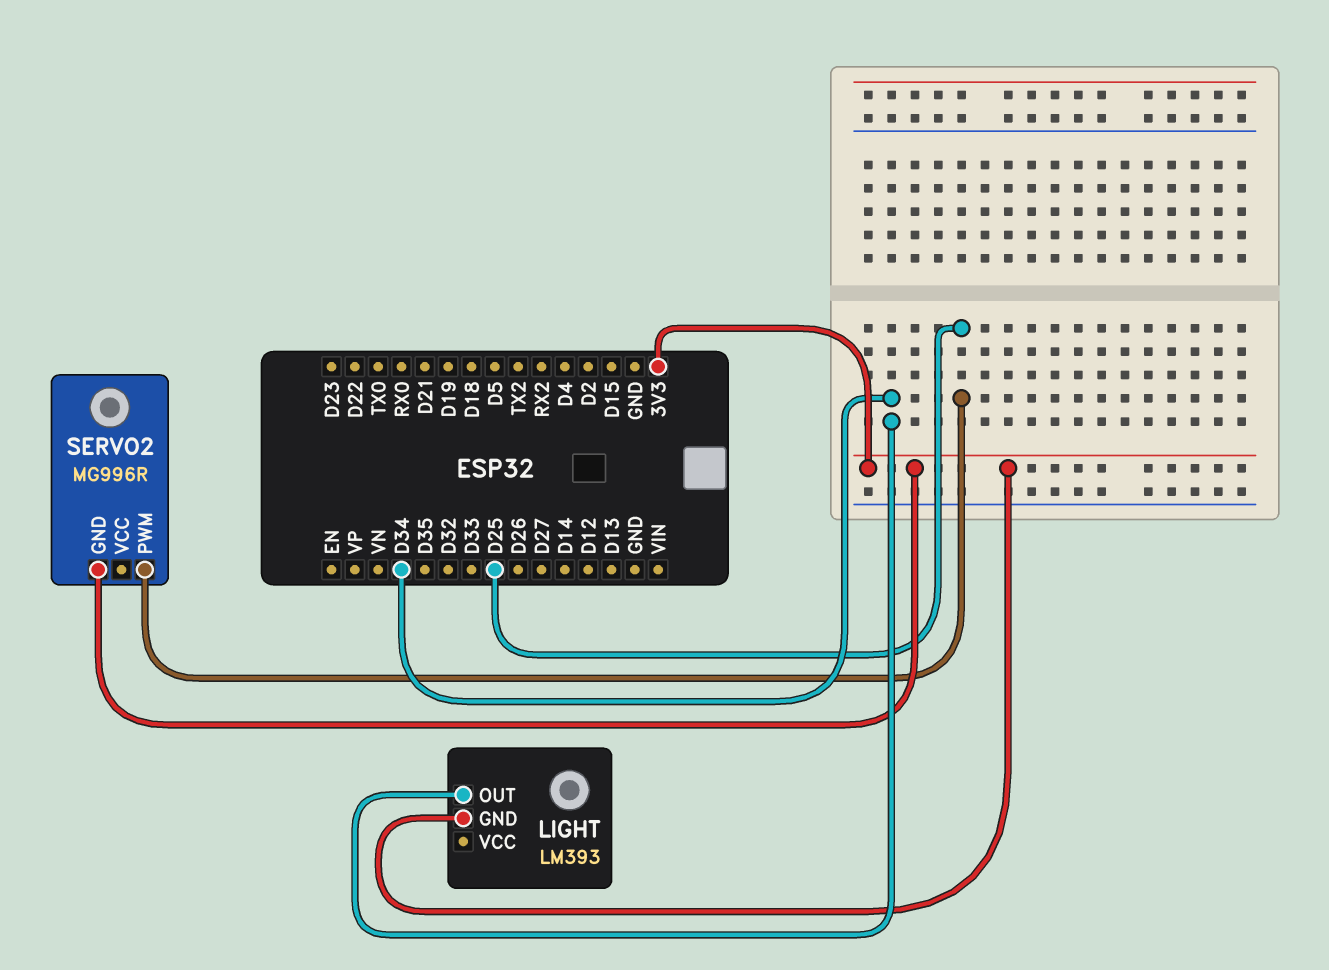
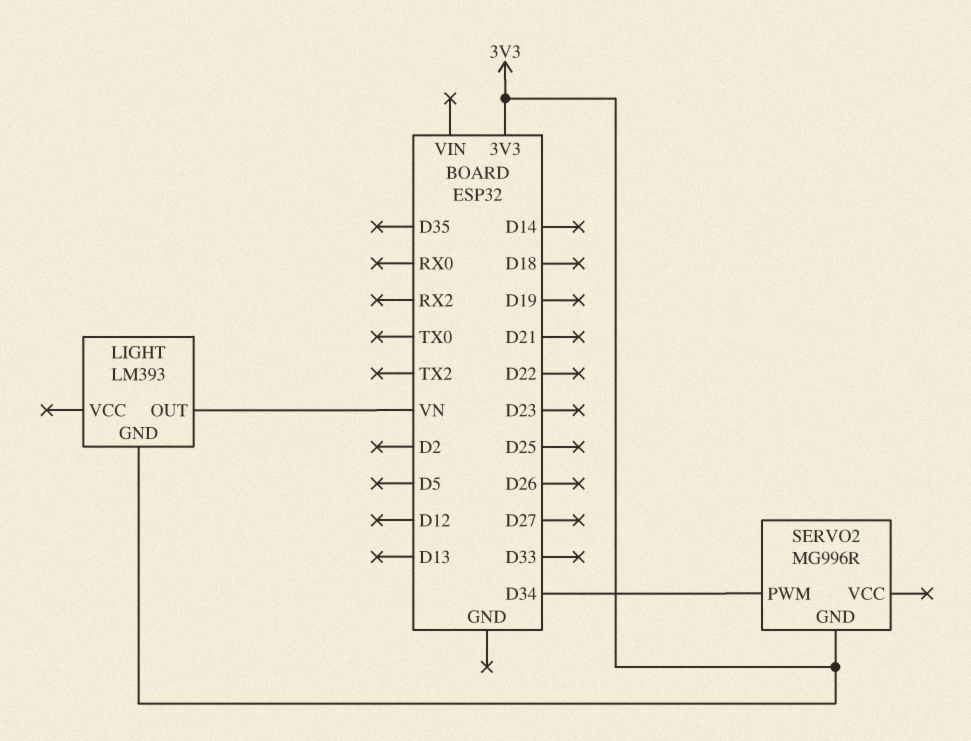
LIGHT pin OUT: D34 -> VN
SERVO2 pin PWM: D25 -> D34

